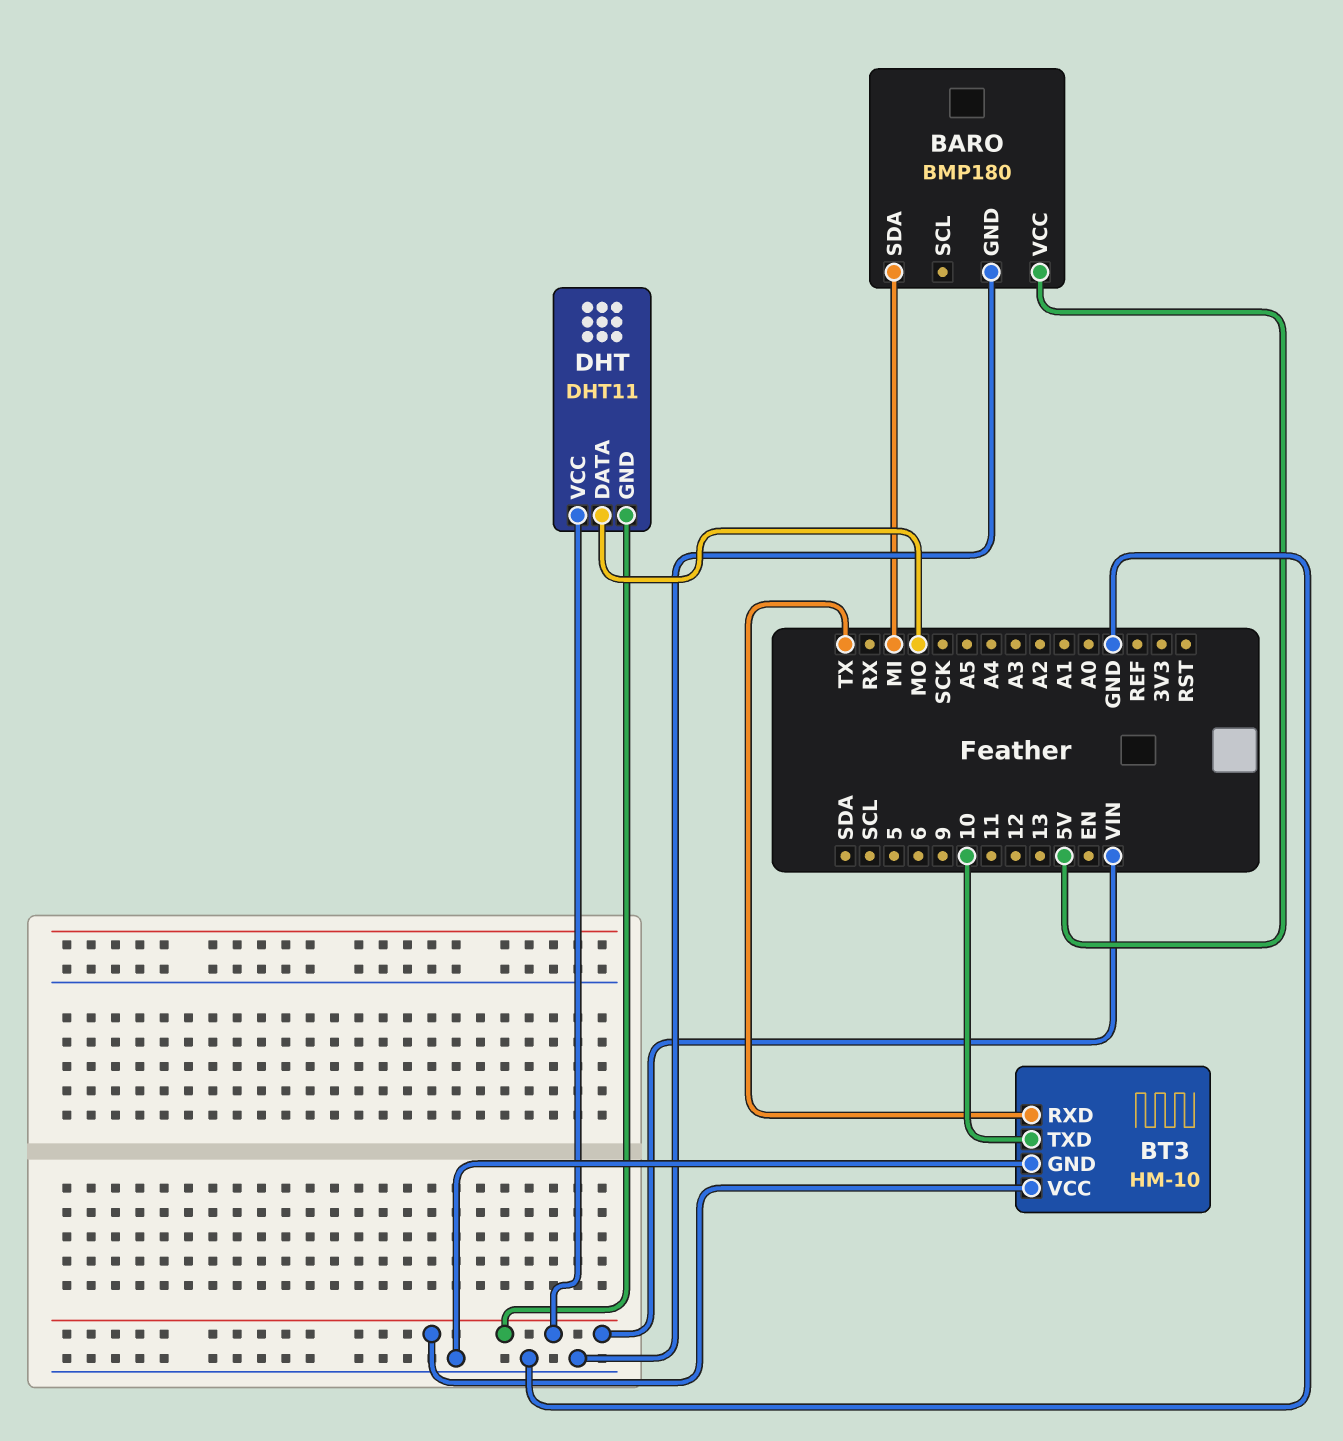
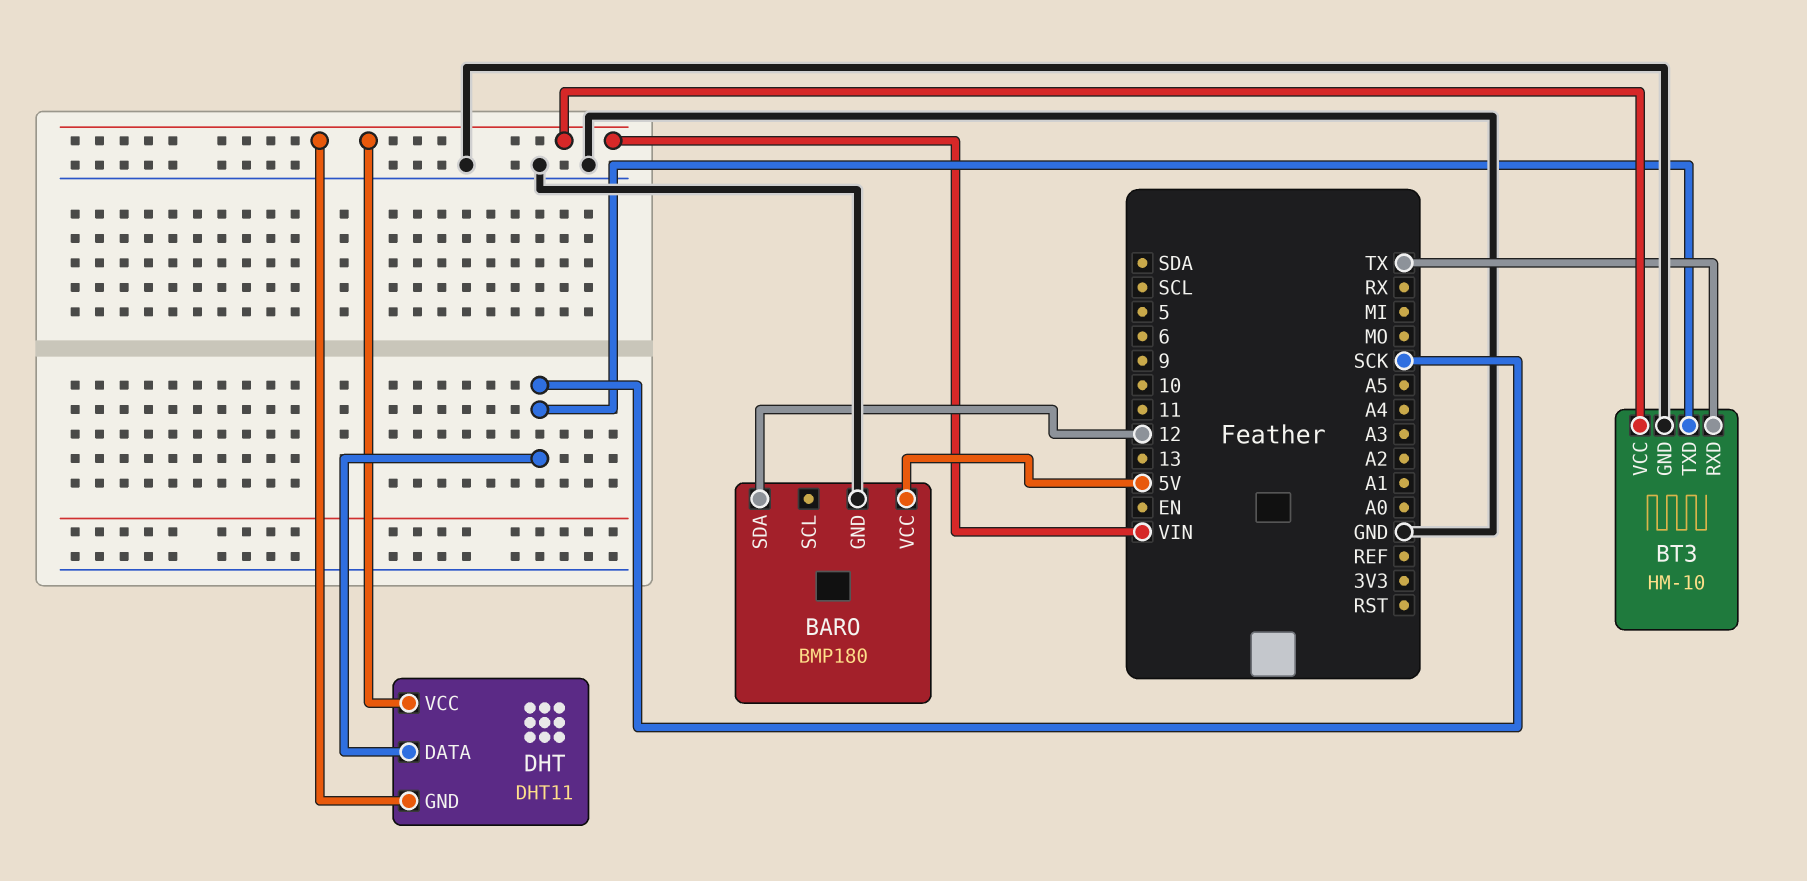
BARO pin SDA: MI -> 12
BT3 pin TXD: 10 -> SCK
DHT pin DATA: MO -> SCK

